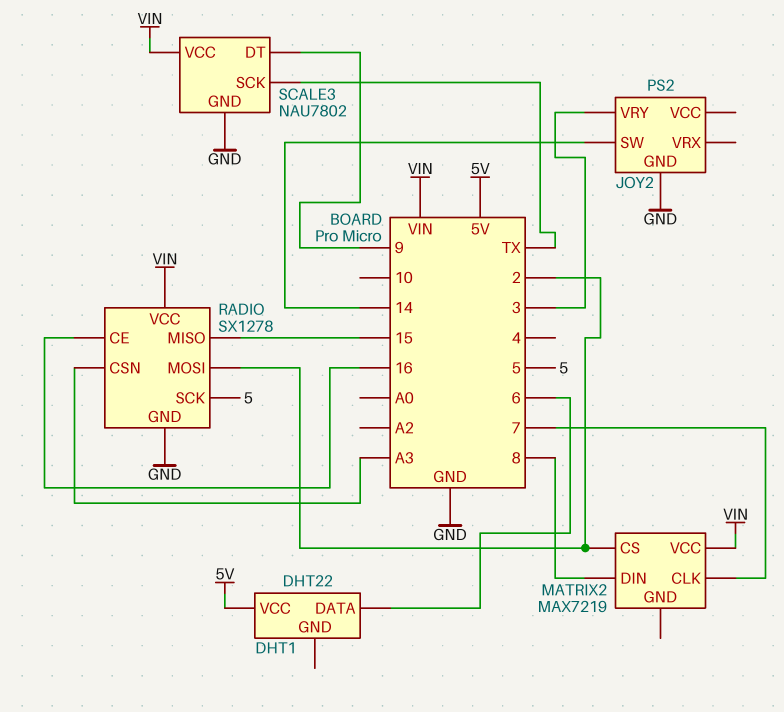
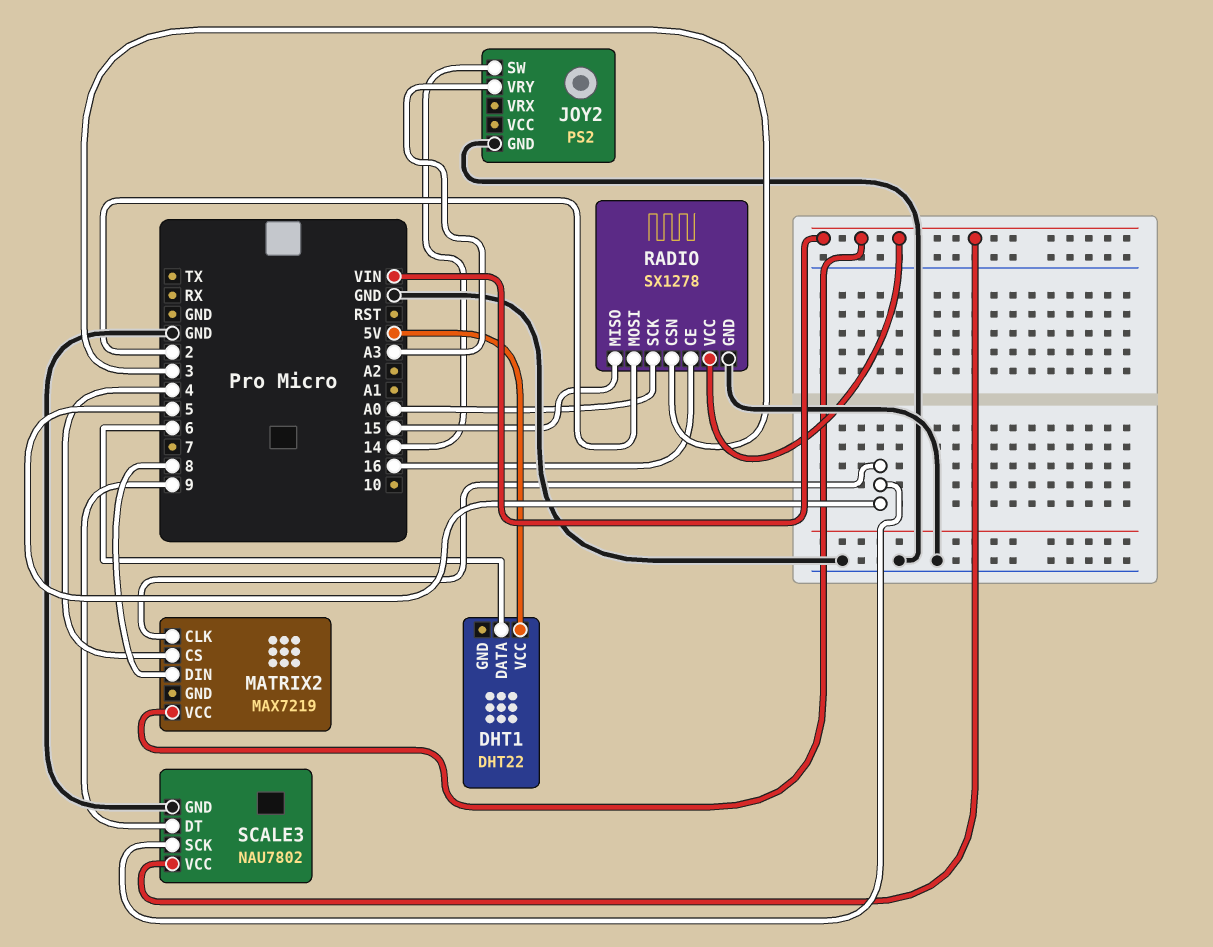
JOY2 pin VRY: 3 -> A3
MATRIX2 pin CLK: 7 -> 5
MATRIX2 pin CS: 2 -> 4
RADIO pin CSN: A3 -> 3
RADIO pin SCK: 5 -> A0
SCALE3 pin SCK: TX -> 5

